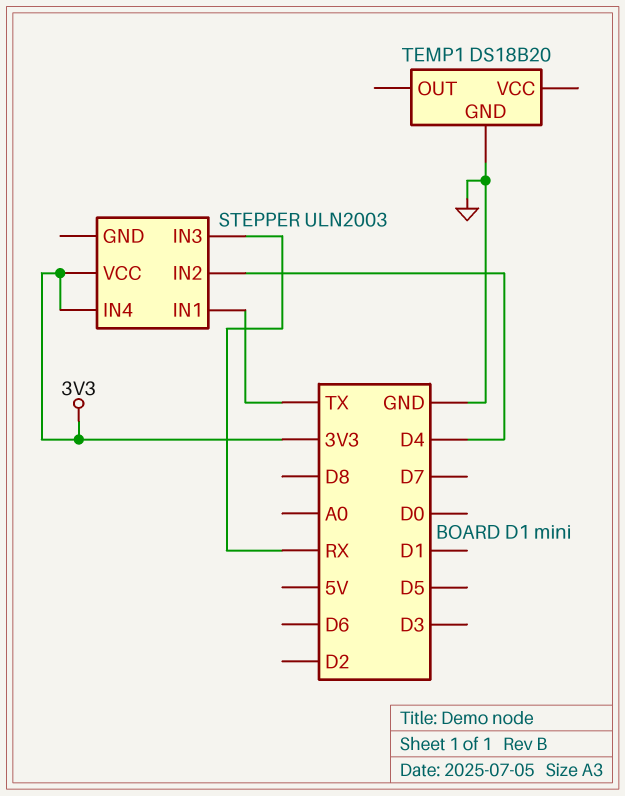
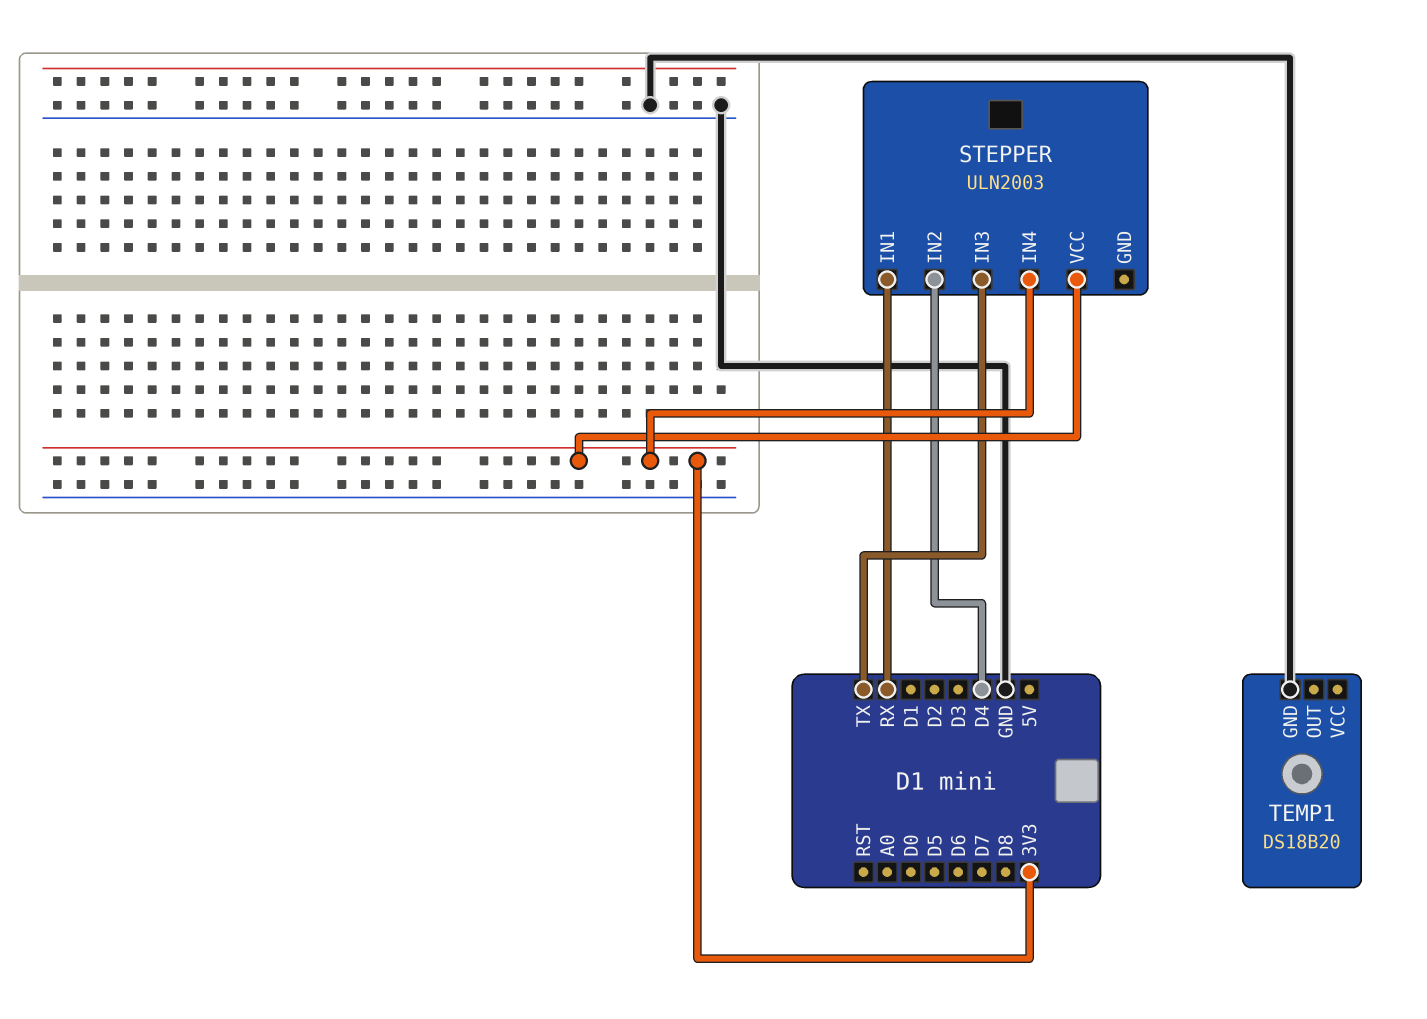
STEPPER pin IN1: TX -> RX
STEPPER pin IN3: RX -> TX

